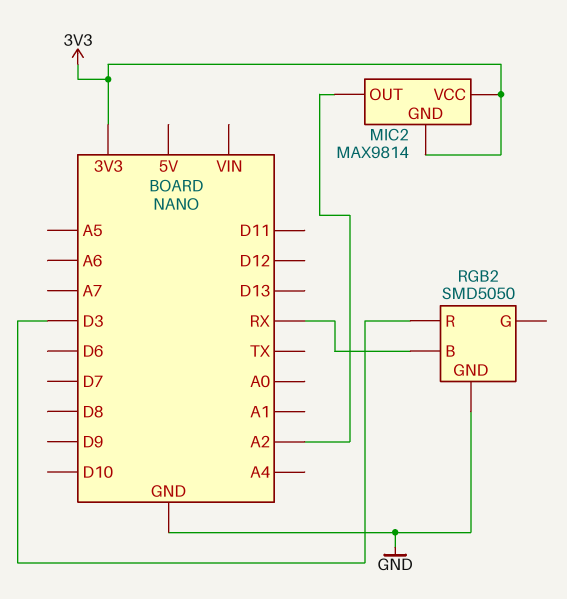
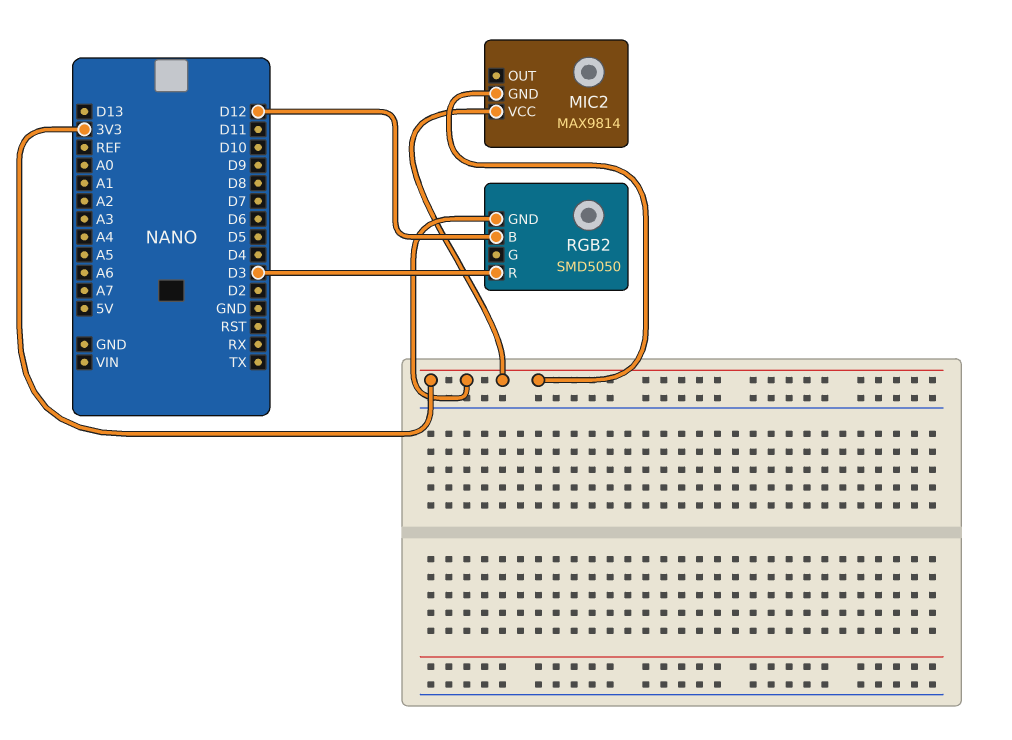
MIC2 pin OUT: A2 -> none
RGB2 pin B: RX -> D12
RGB2 pin GND: GND -> 3V3

